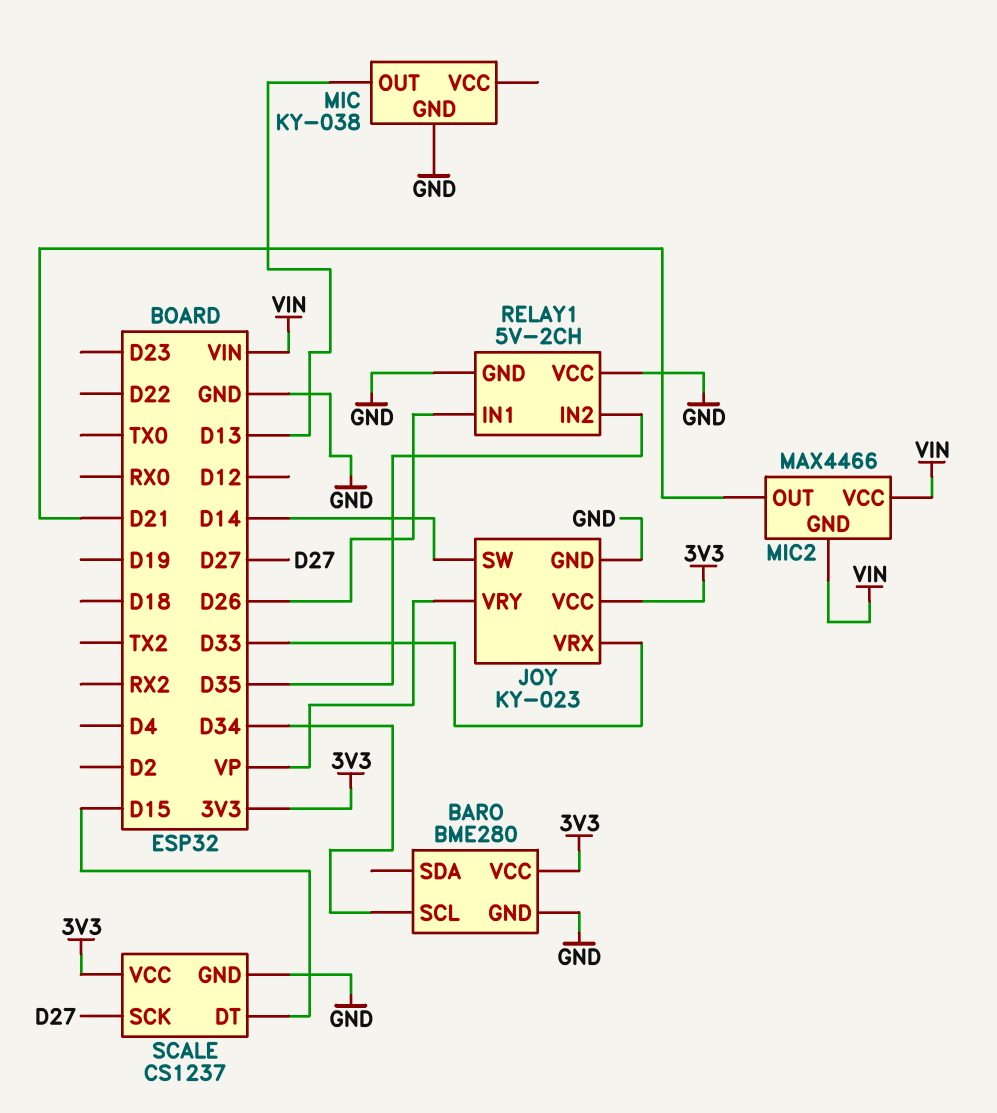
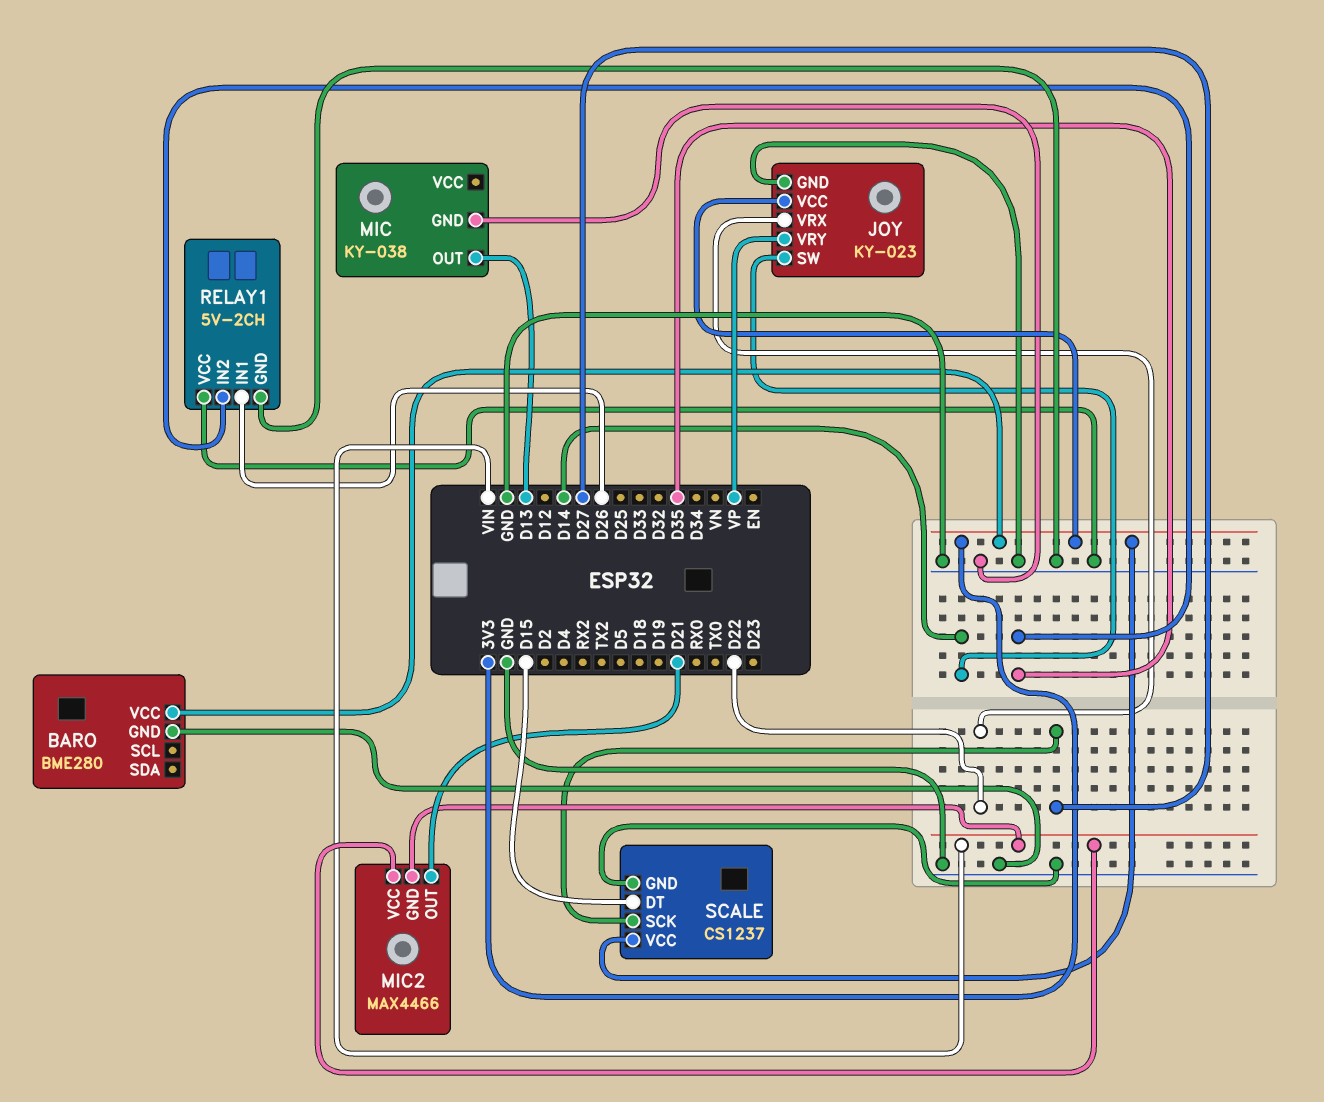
BARO pin SCL: D34 -> none
JOY pin VRX: D33 -> D22

